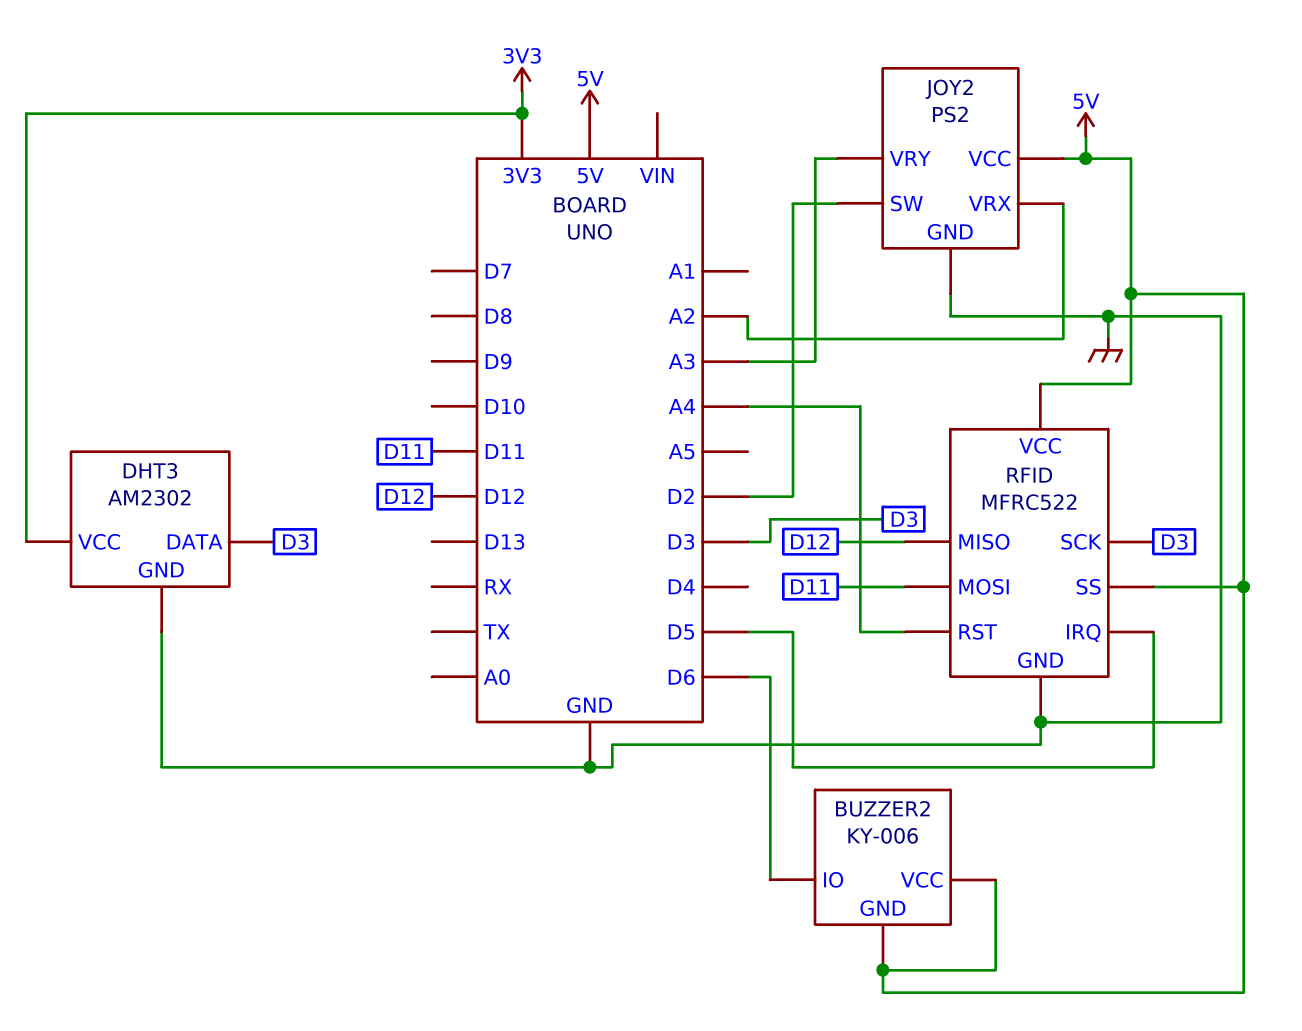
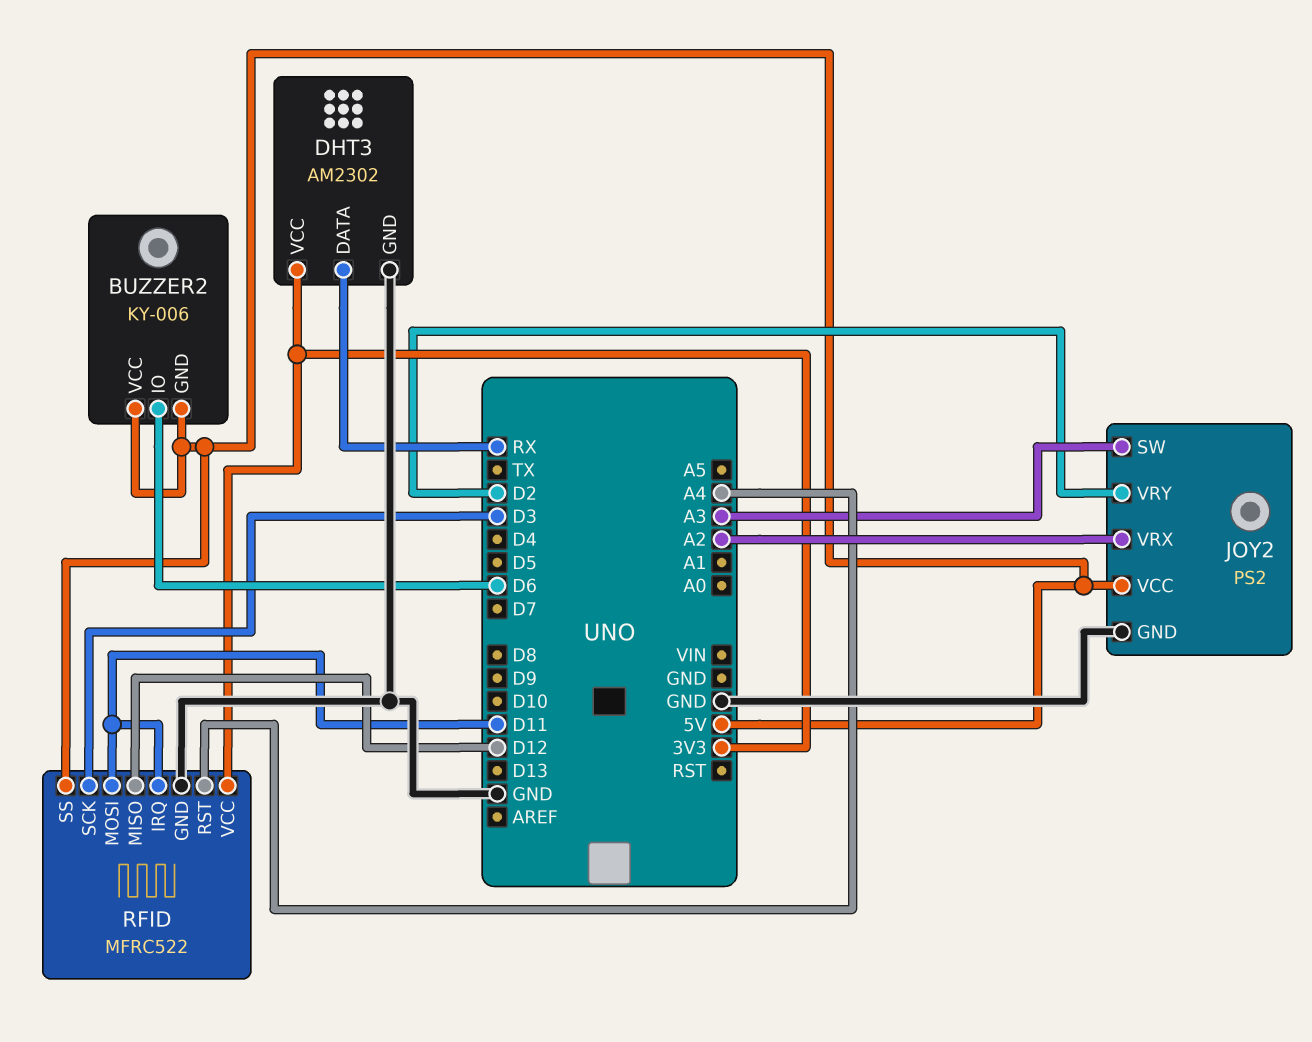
DHT3 pin DATA: D3 -> RX
JOY2 pin SW: D2 -> A3
JOY2 pin VRY: A3 -> D2
RFID pin IRQ: D5 -> D11
RFID pin VCC: 5V -> 3V3

